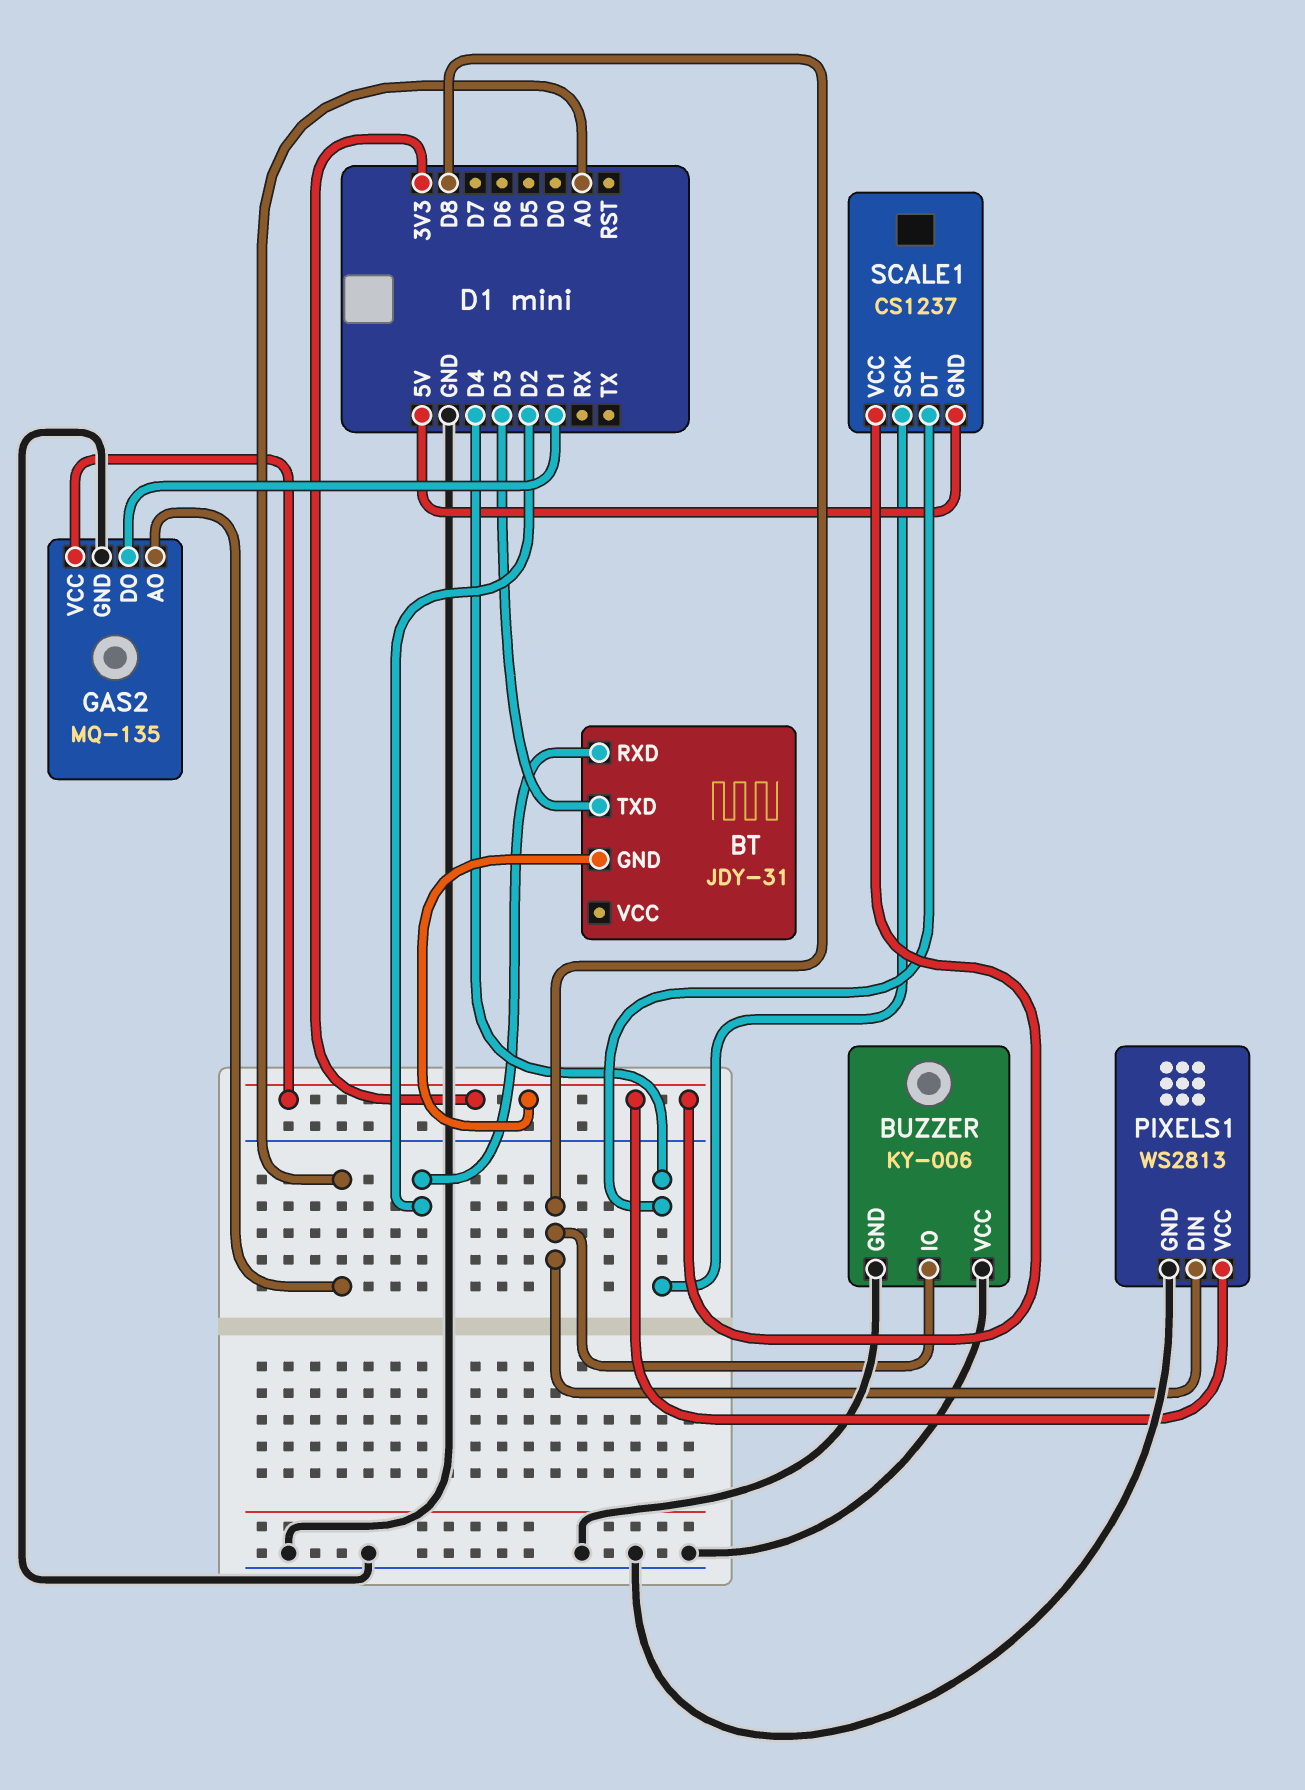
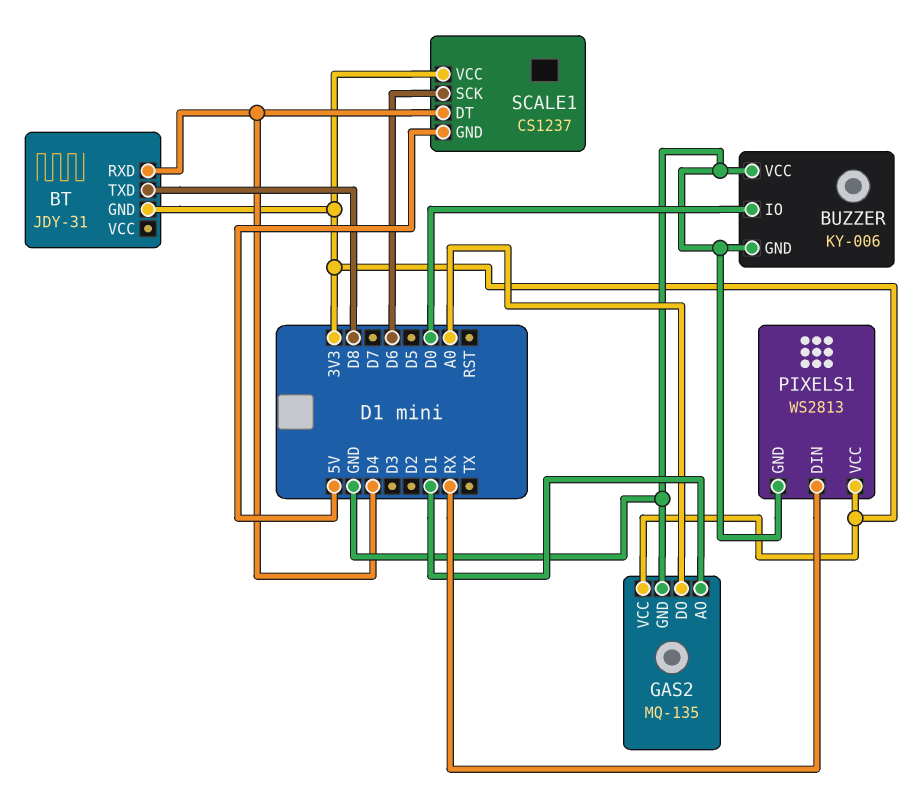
BT pin RXD: D2 -> D4
BT pin TXD: D3 -> D8
BUZZER pin IO: D8 -> D0
GAS2 pin AO: A0 -> D1
GAS2 pin DO: D1 -> A0
PIXELS1 pin DIN: D8 -> RX
SCALE1 pin SCK: D4 -> D6

